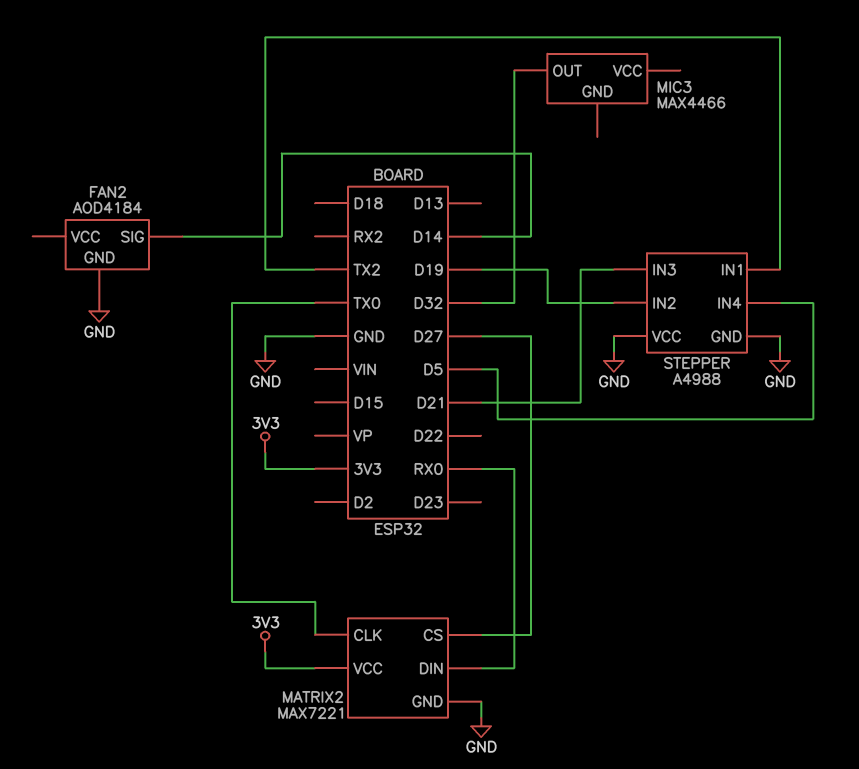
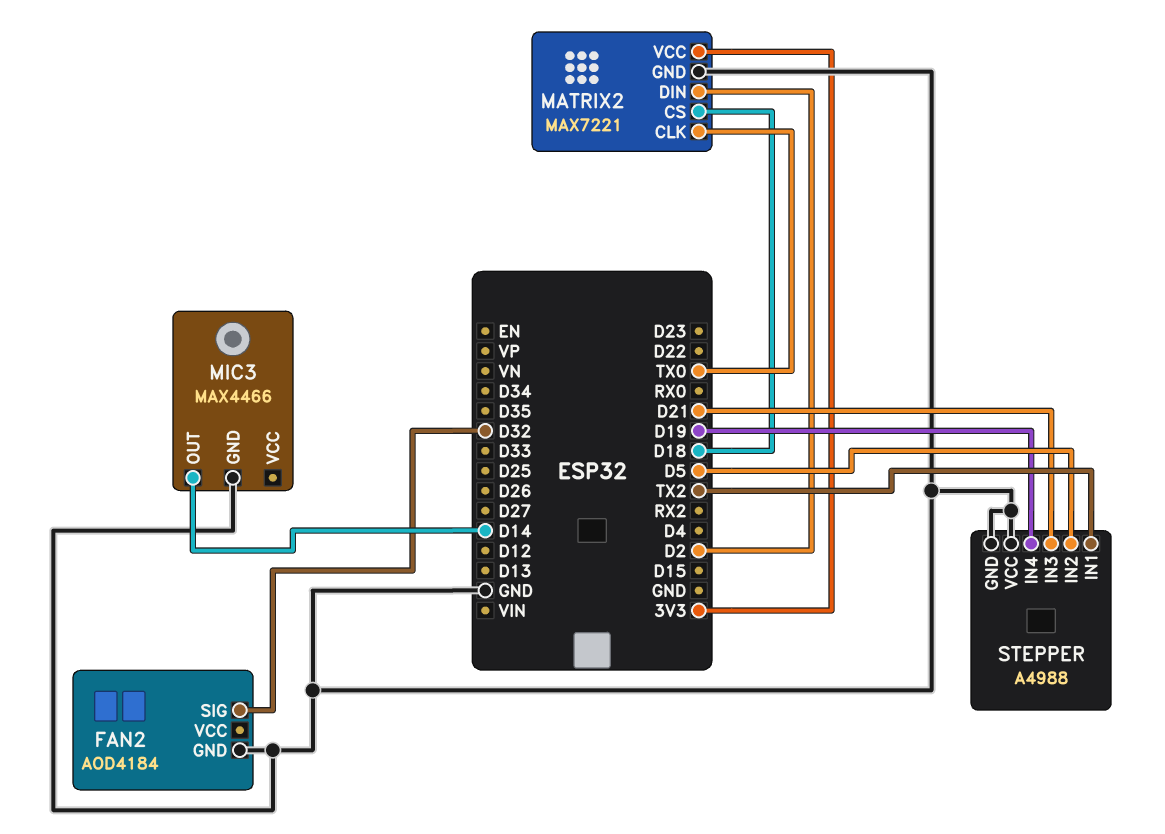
FAN2 pin SIG: D14 -> D32
MATRIX2 pin CS: D27 -> D18
MATRIX2 pin DIN: RX0 -> D2
MIC3 pin GND: none -> GND
MIC3 pin OUT: D32 -> D14
STEPPER pin IN2: D19 -> D5
STEPPER pin IN4: D5 -> D19

